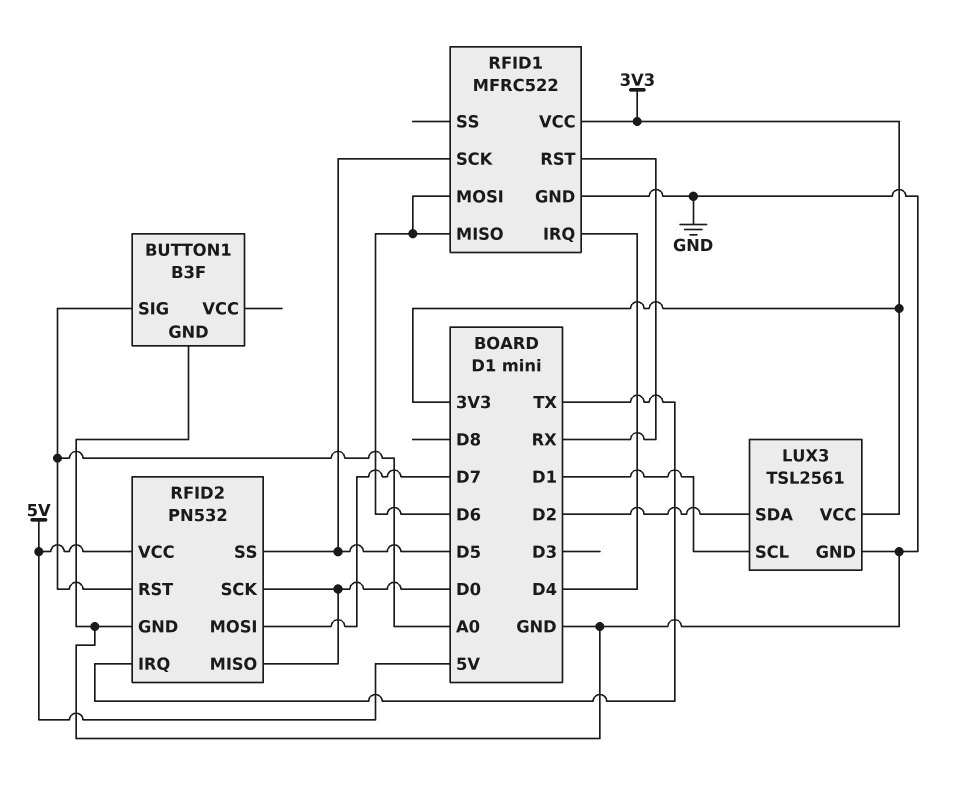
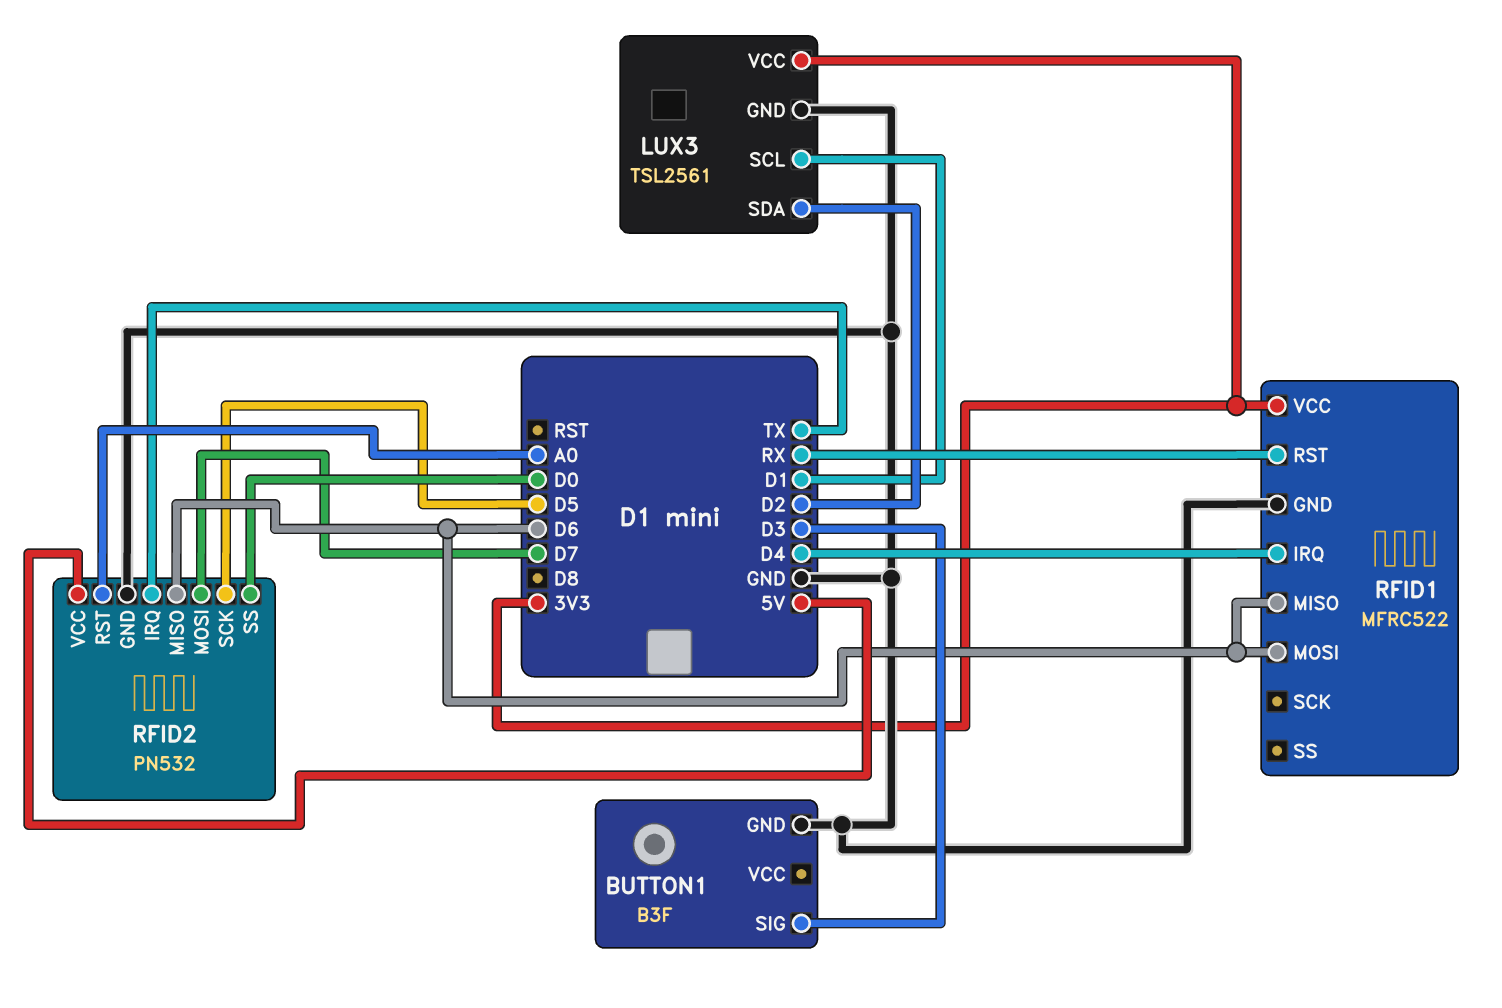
BUTTON1 pin SIG: A0 -> D3
RFID1 pin SCK: D5 -> none
RFID2 pin MISO: D0 -> D6
RFID2 pin SCK: D0 -> D5
RFID2 pin SS: D5 -> D0

